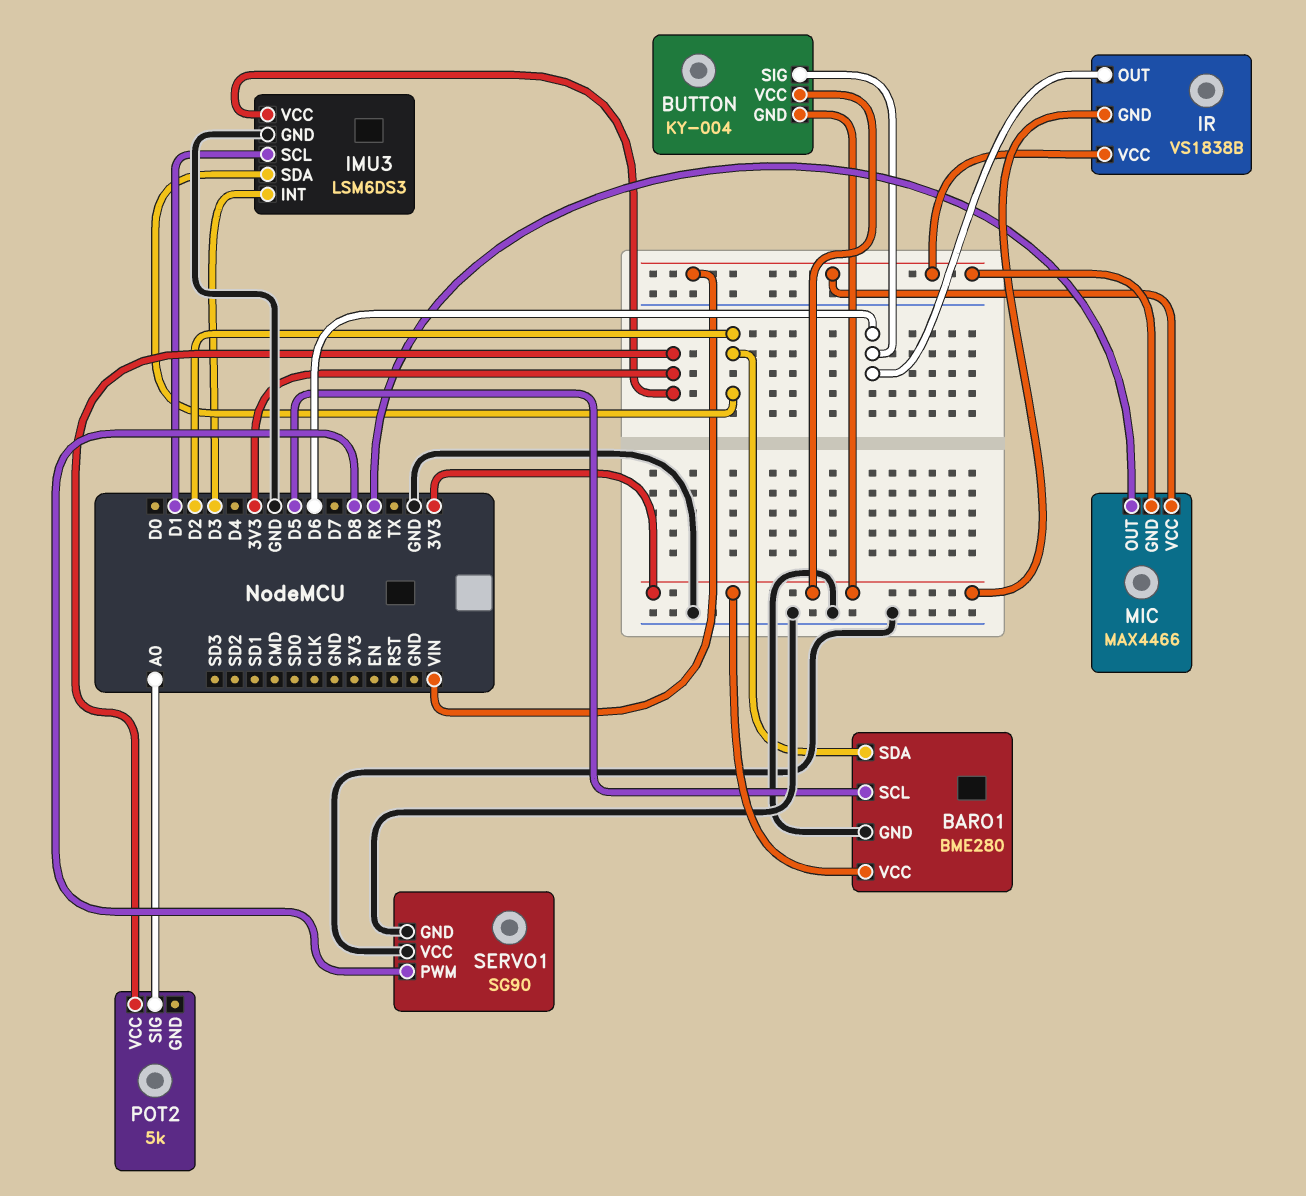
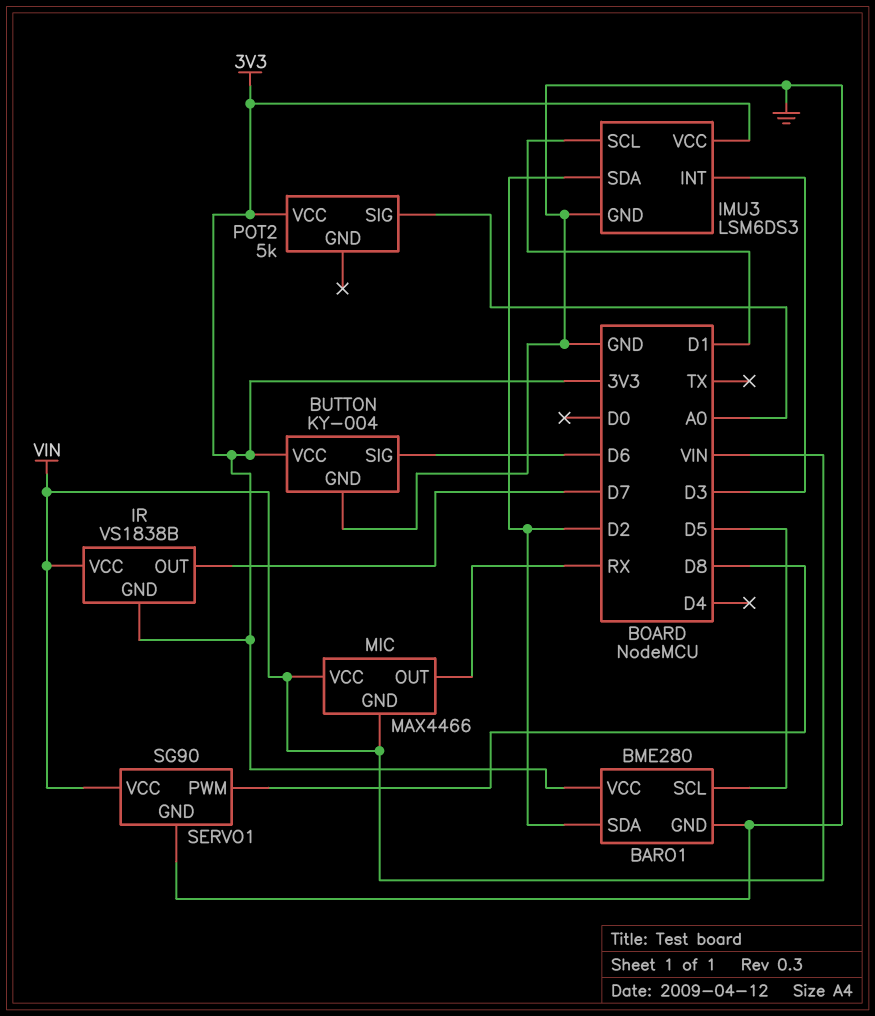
BUTTON pin GND: 3V3 -> GND
IR pin OUT: D6 -> D7
SERVO1 pin VCC: GND -> VIN

